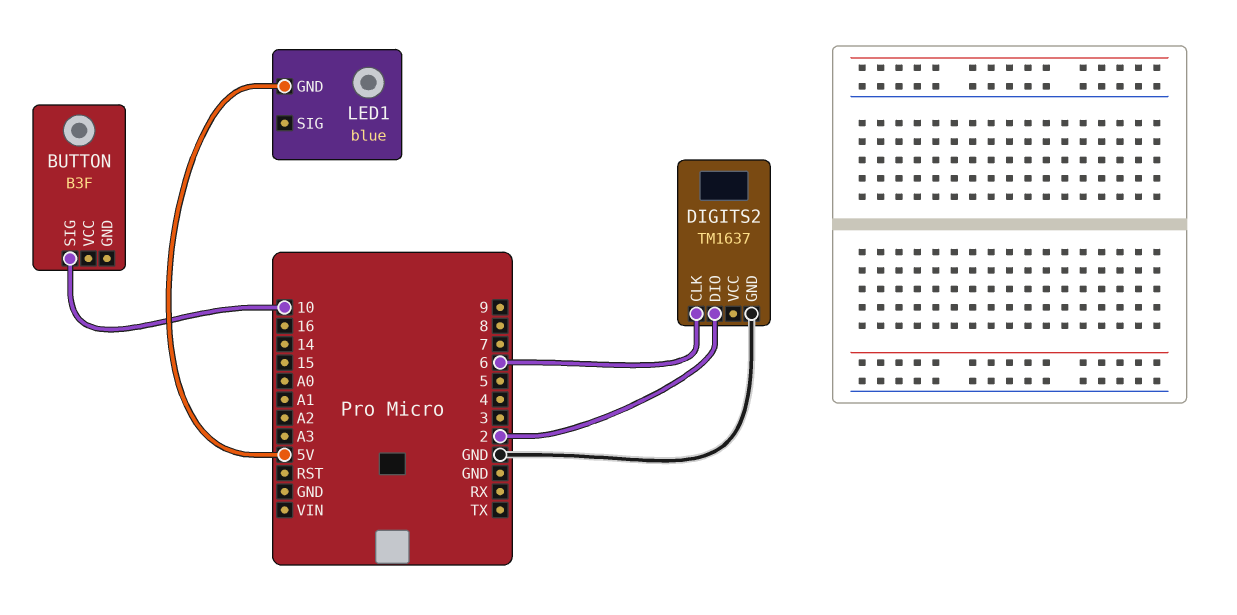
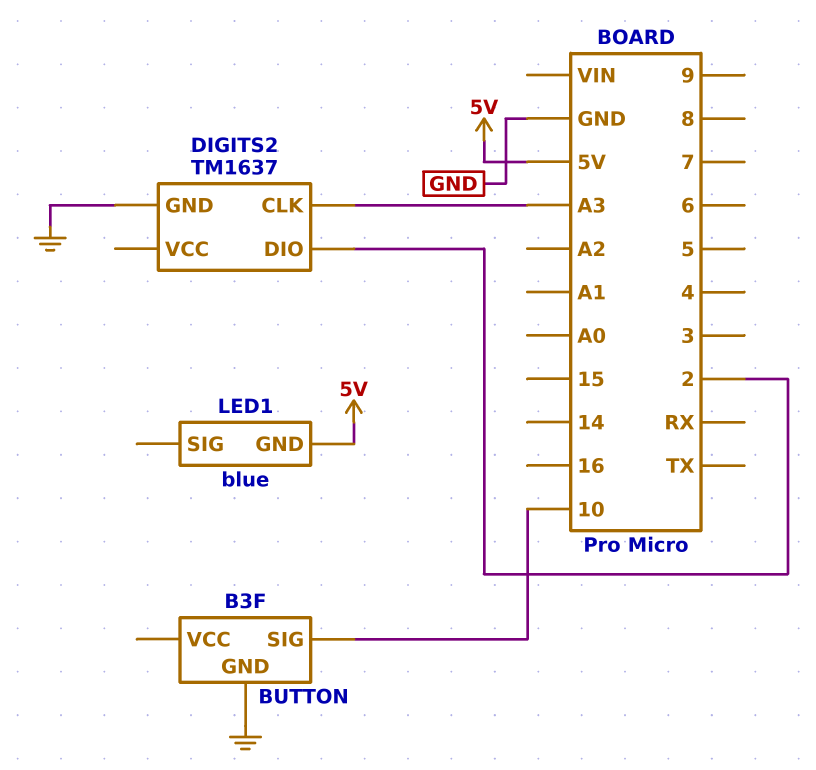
BUTTON pin GND: none -> GND
DIGITS2 pin CLK: 6 -> A3

